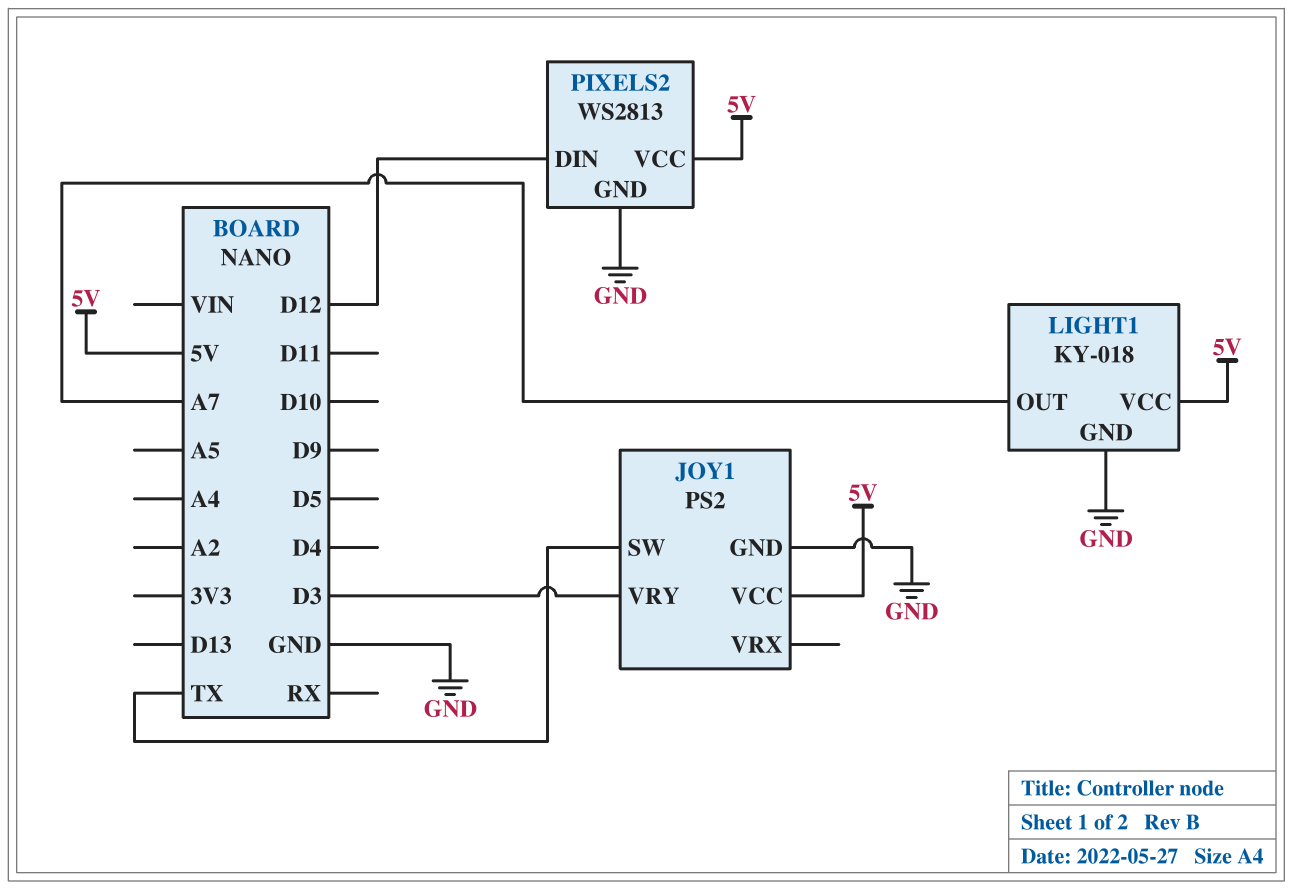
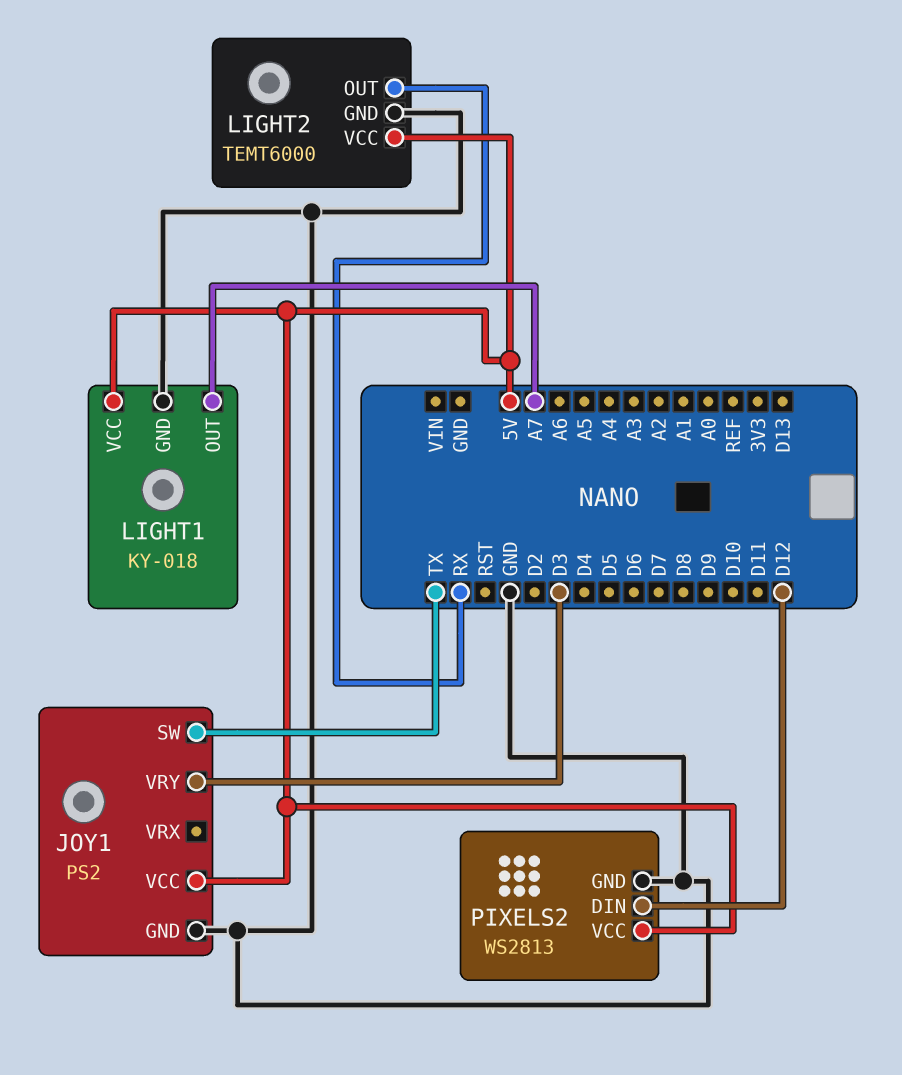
LIGHT2: none -> TEMT6000
LIGHT2 pin GND: none -> GND
LIGHT2 pin OUT: none -> RX
LIGHT2 pin VCC: none -> 5V

